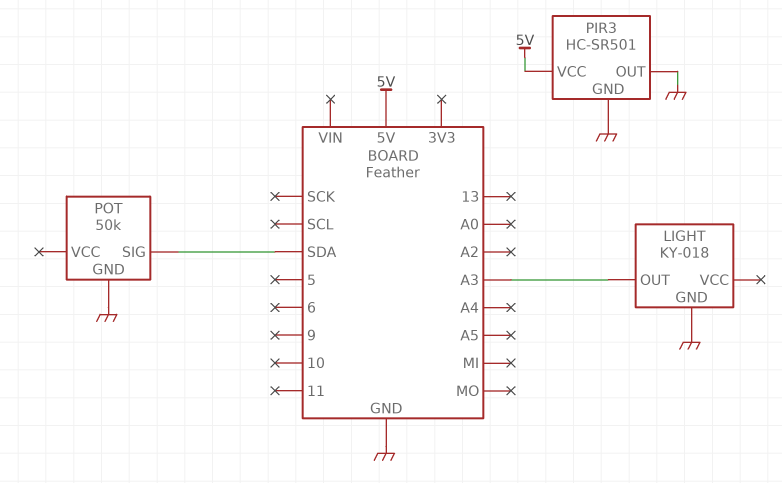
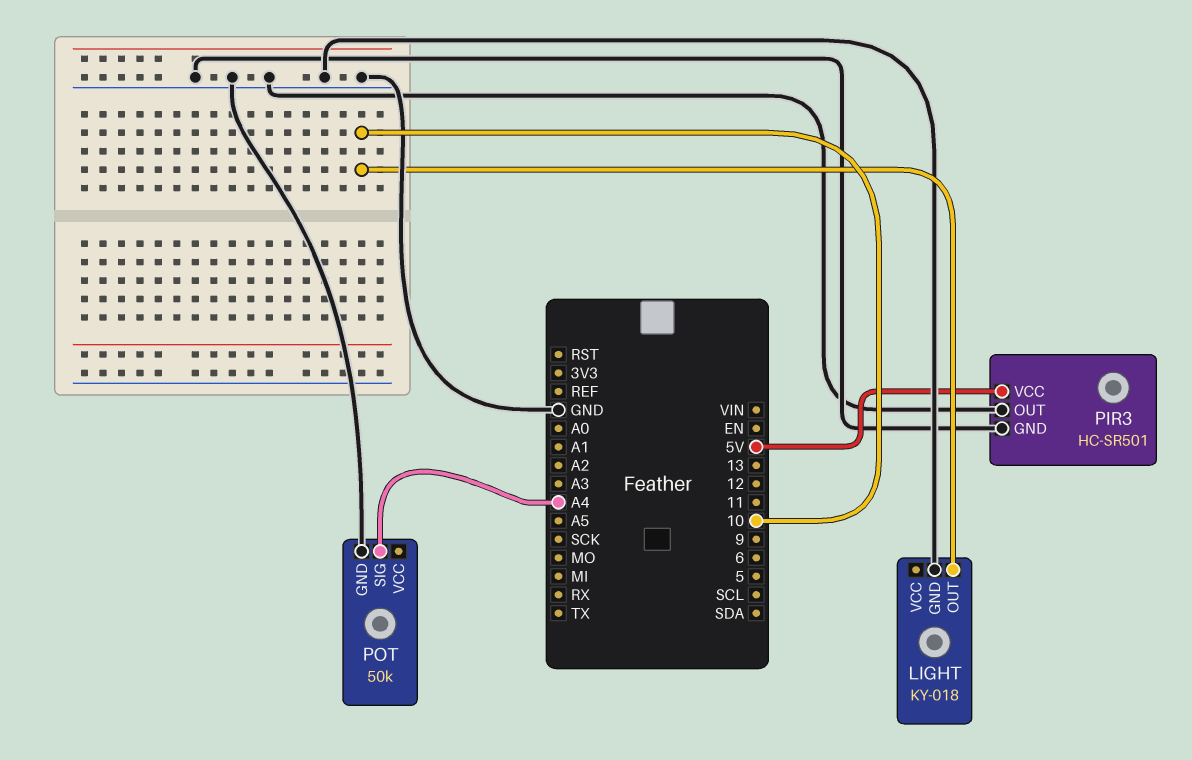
LIGHT pin OUT: A3 -> 10
POT pin SIG: SDA -> A4

